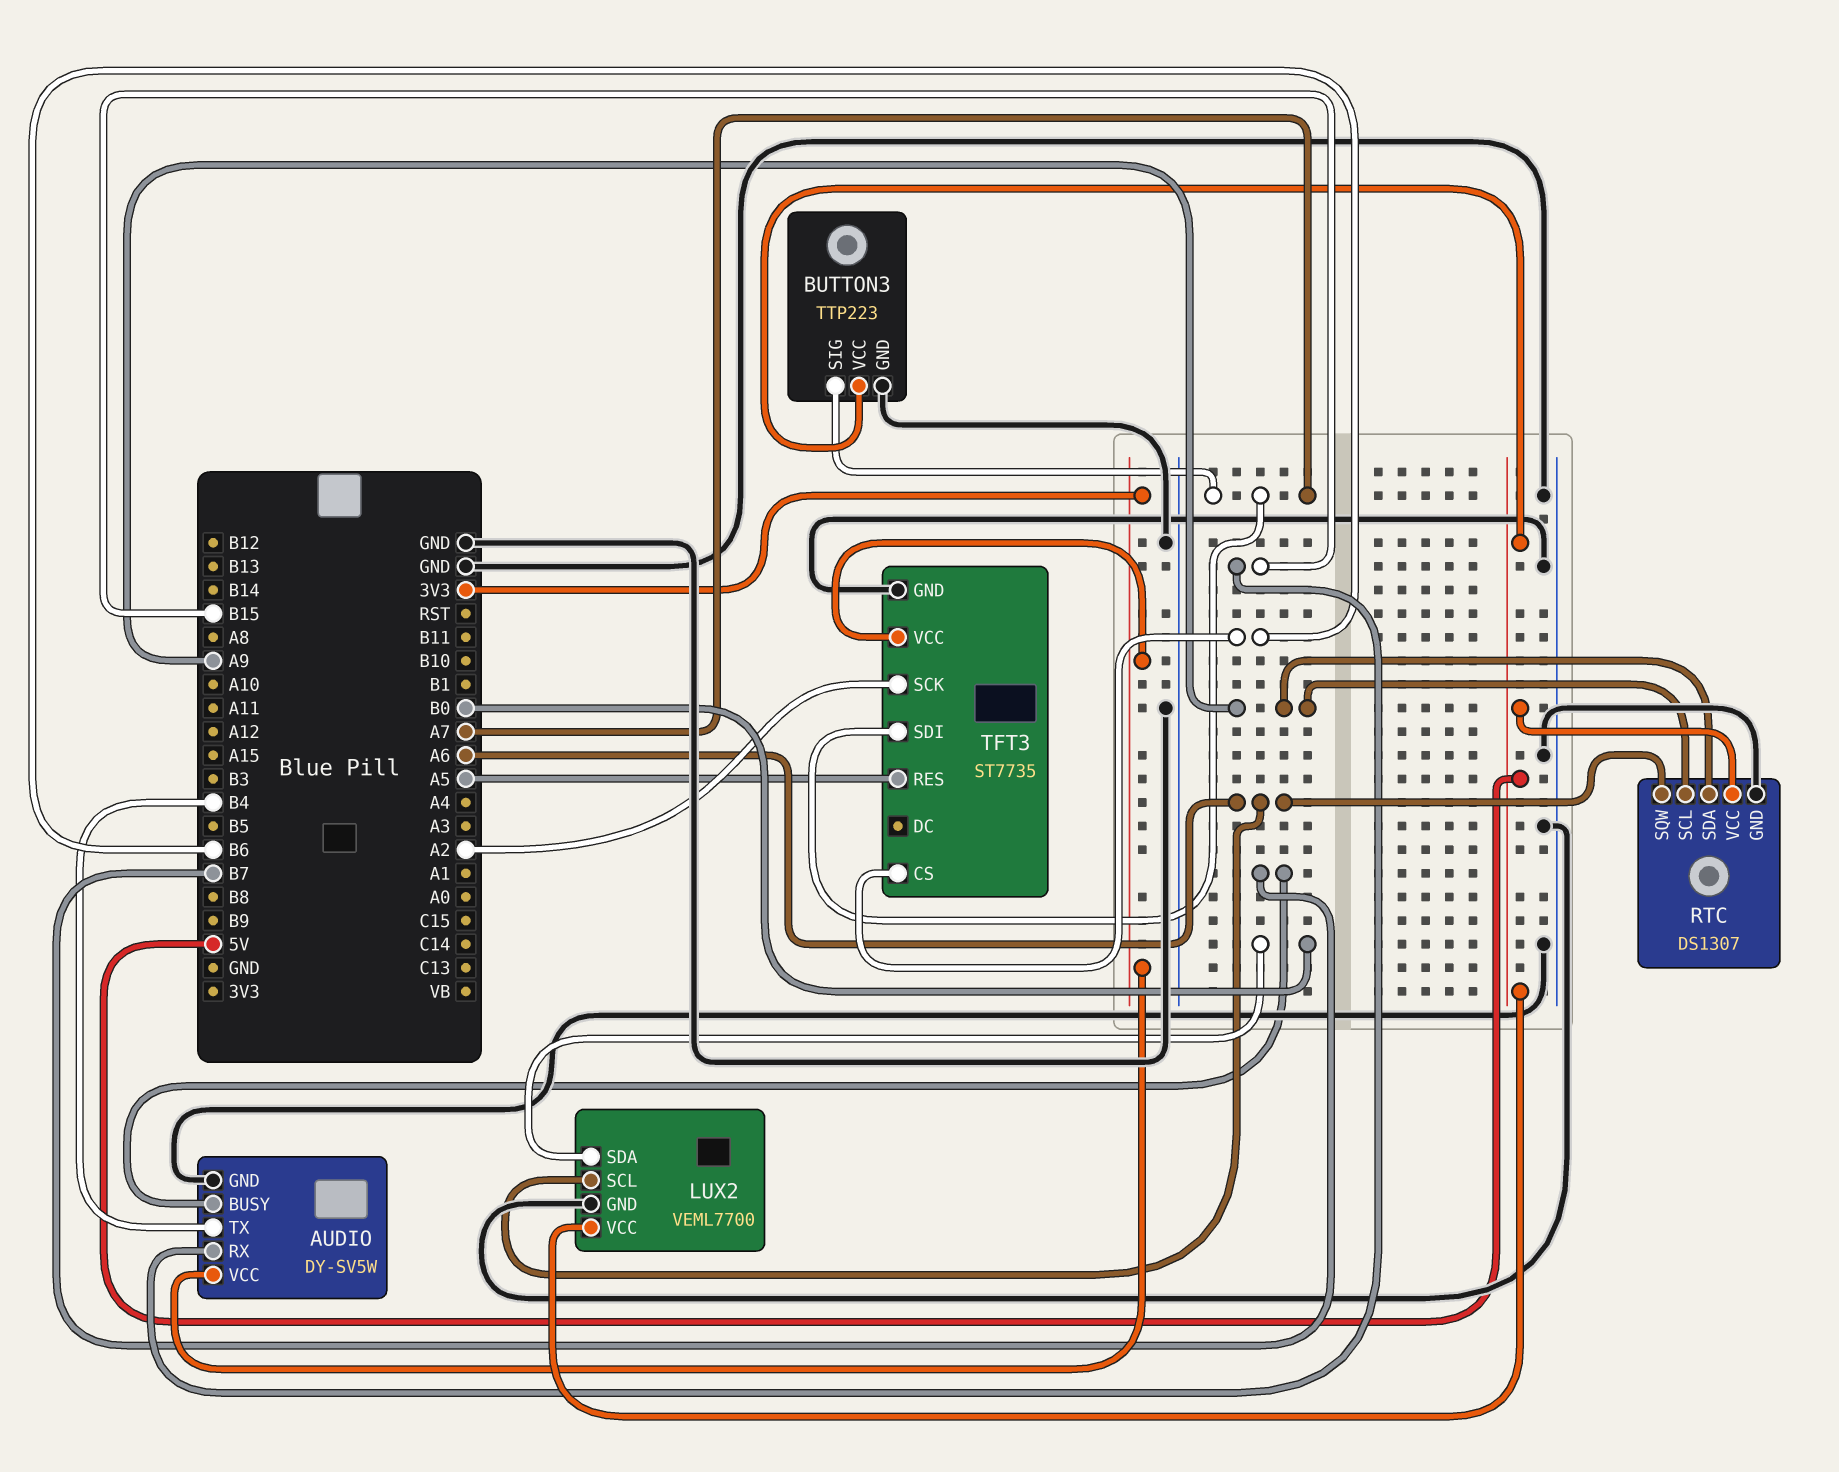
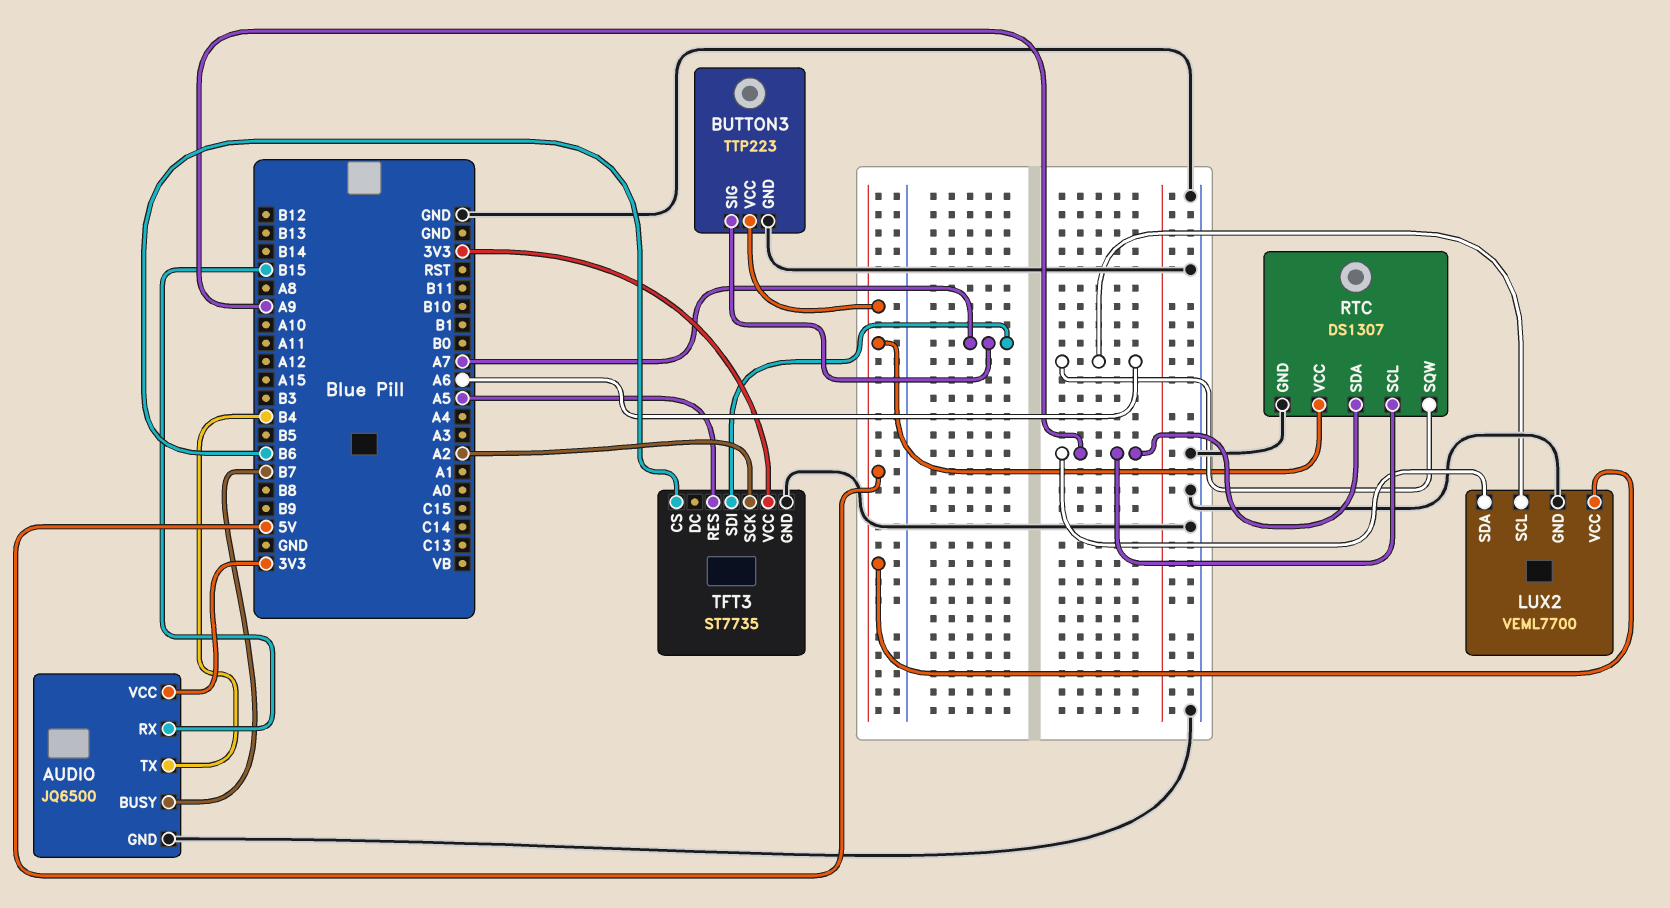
AUDIO: DY-SV5W -> JQ6500
LUX2 pin SDA: B0 -> A9

